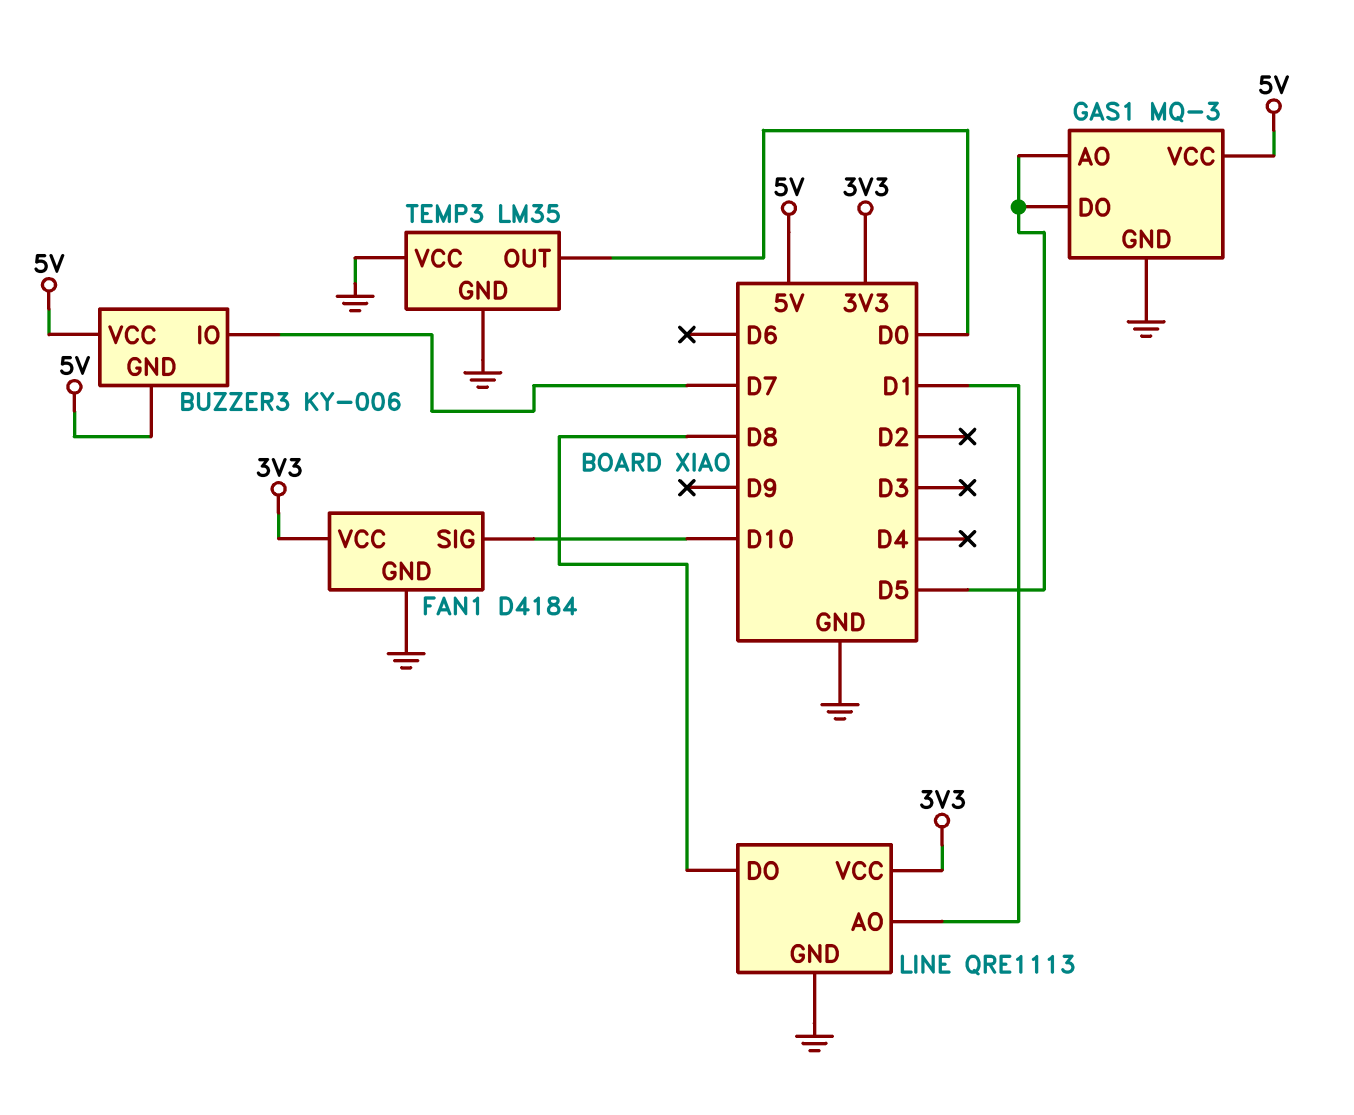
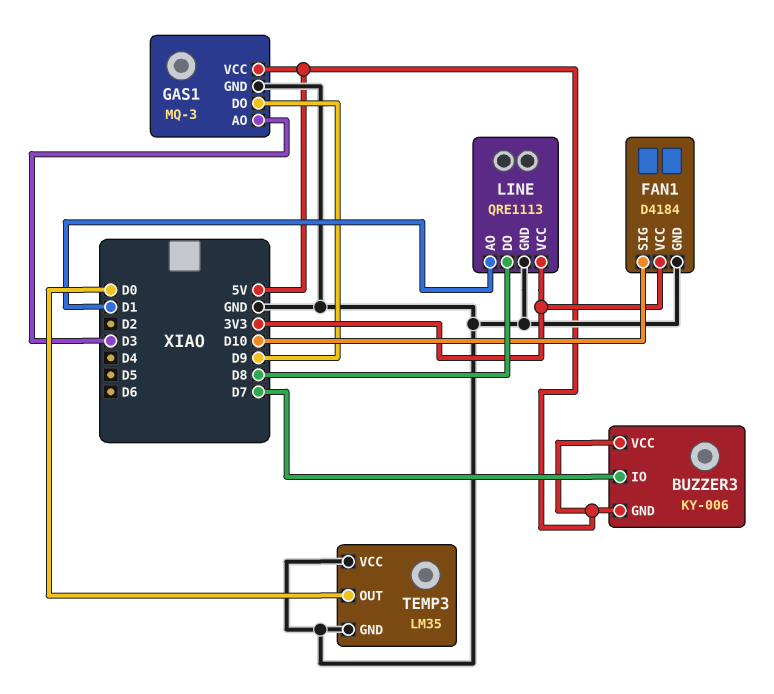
GAS1 pin AO: D5 -> D3
GAS1 pin DO: D5 -> D9

